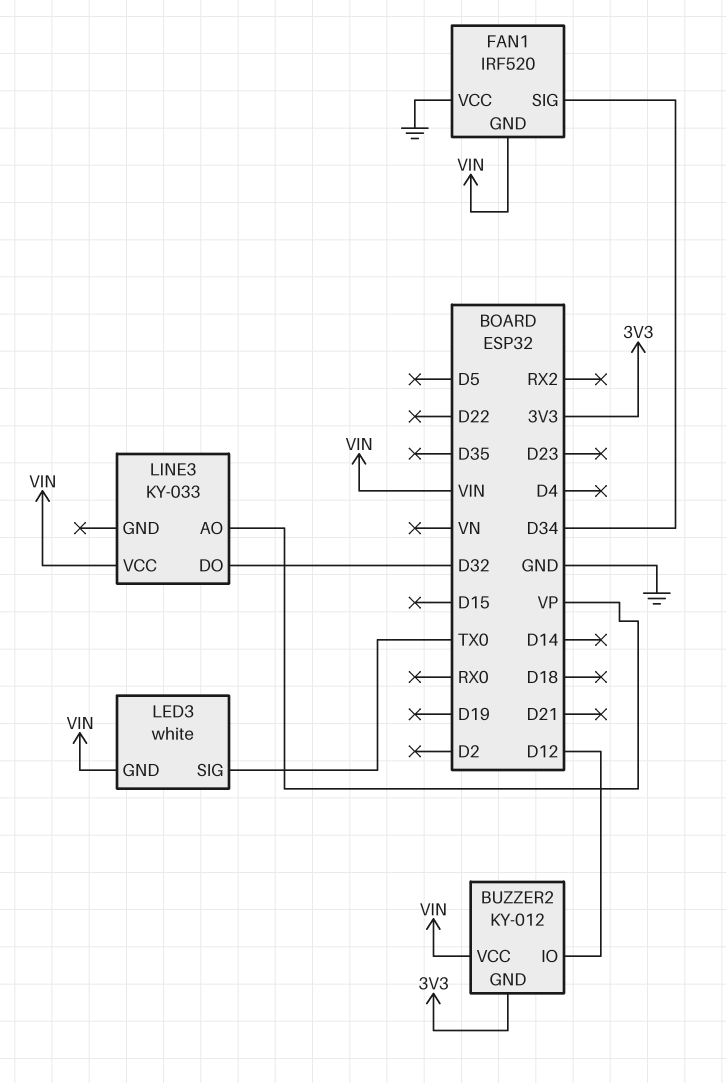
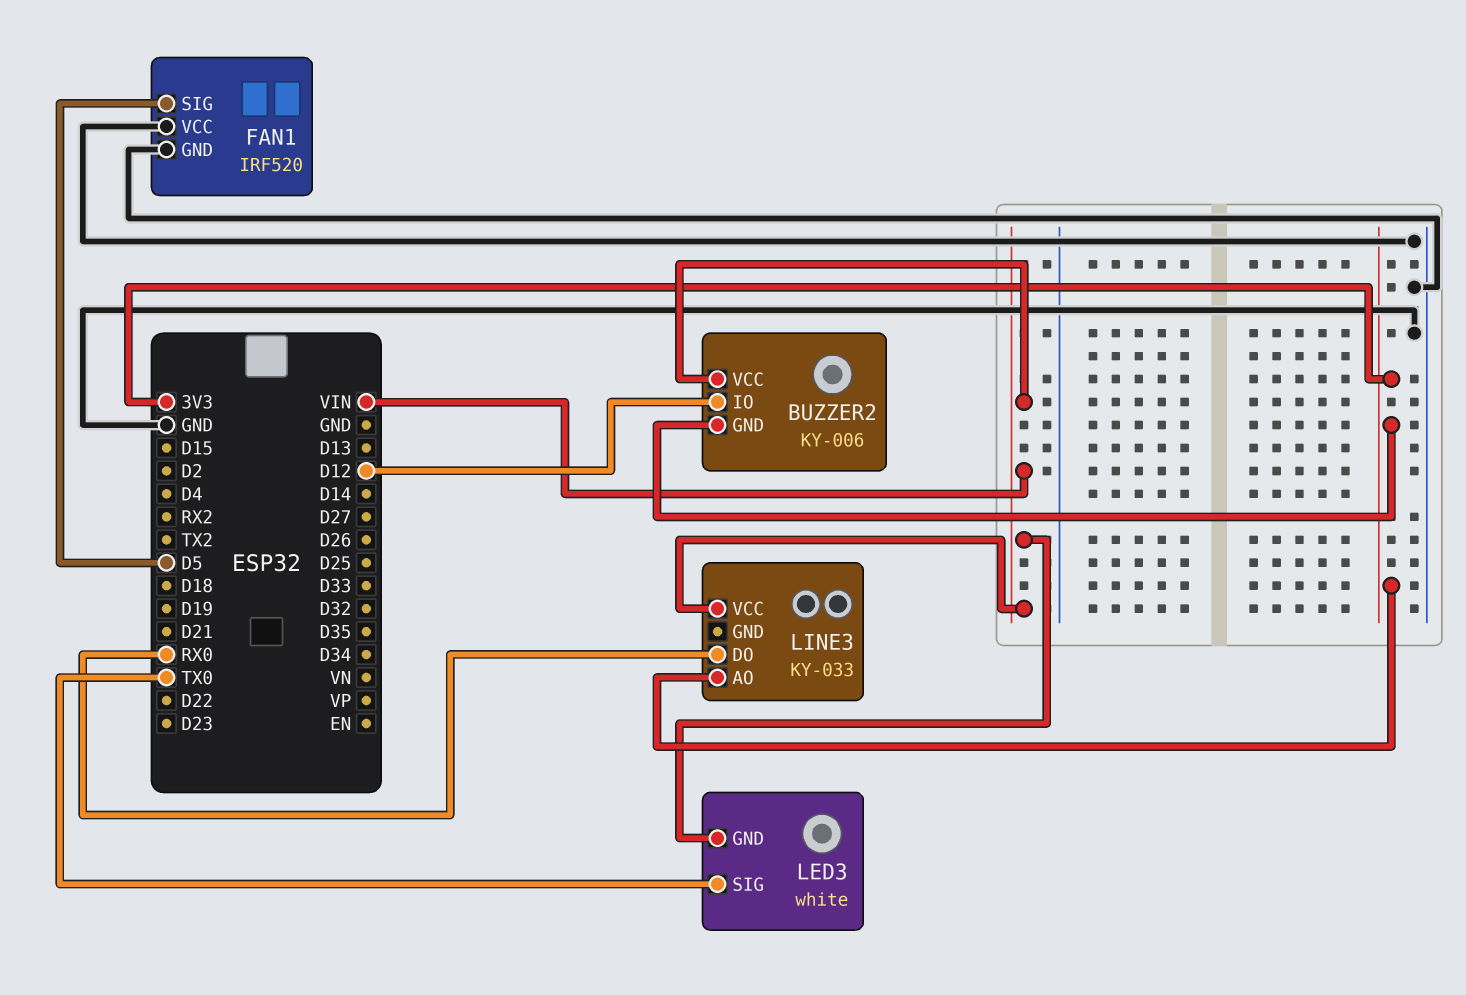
BUZZER2: KY-012 -> KY-006
FAN1 pin GND: VIN -> GND
FAN1 pin SIG: D34 -> D5
LINE3 pin AO: VP -> 3V3
LINE3 pin DO: D32 -> RX0

